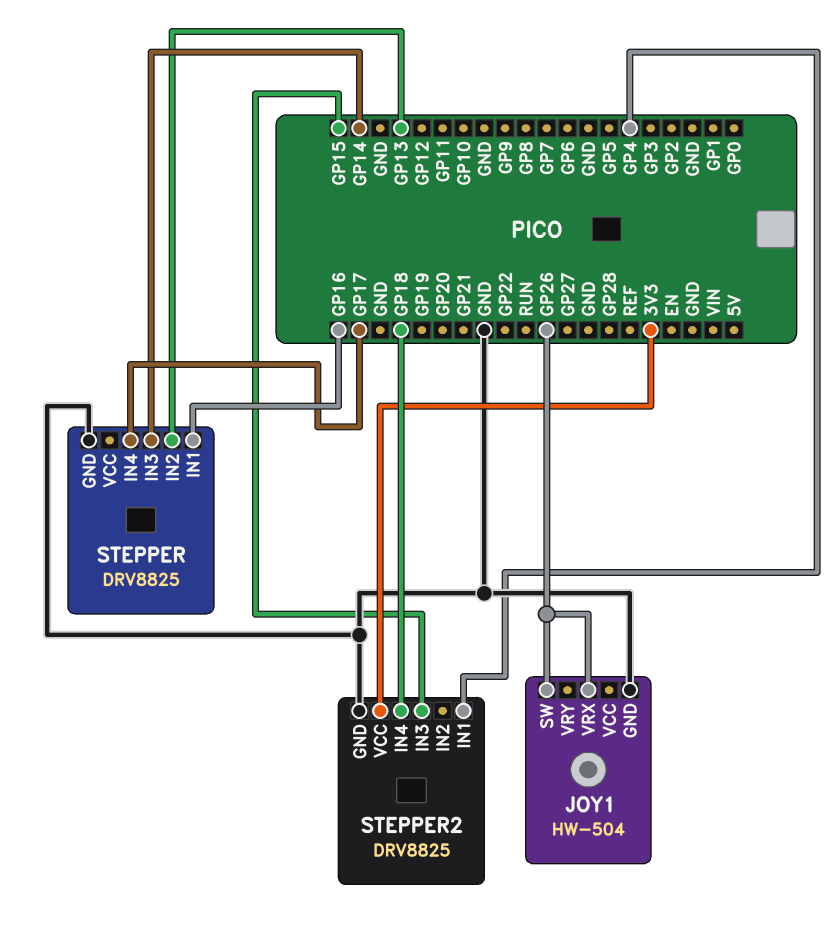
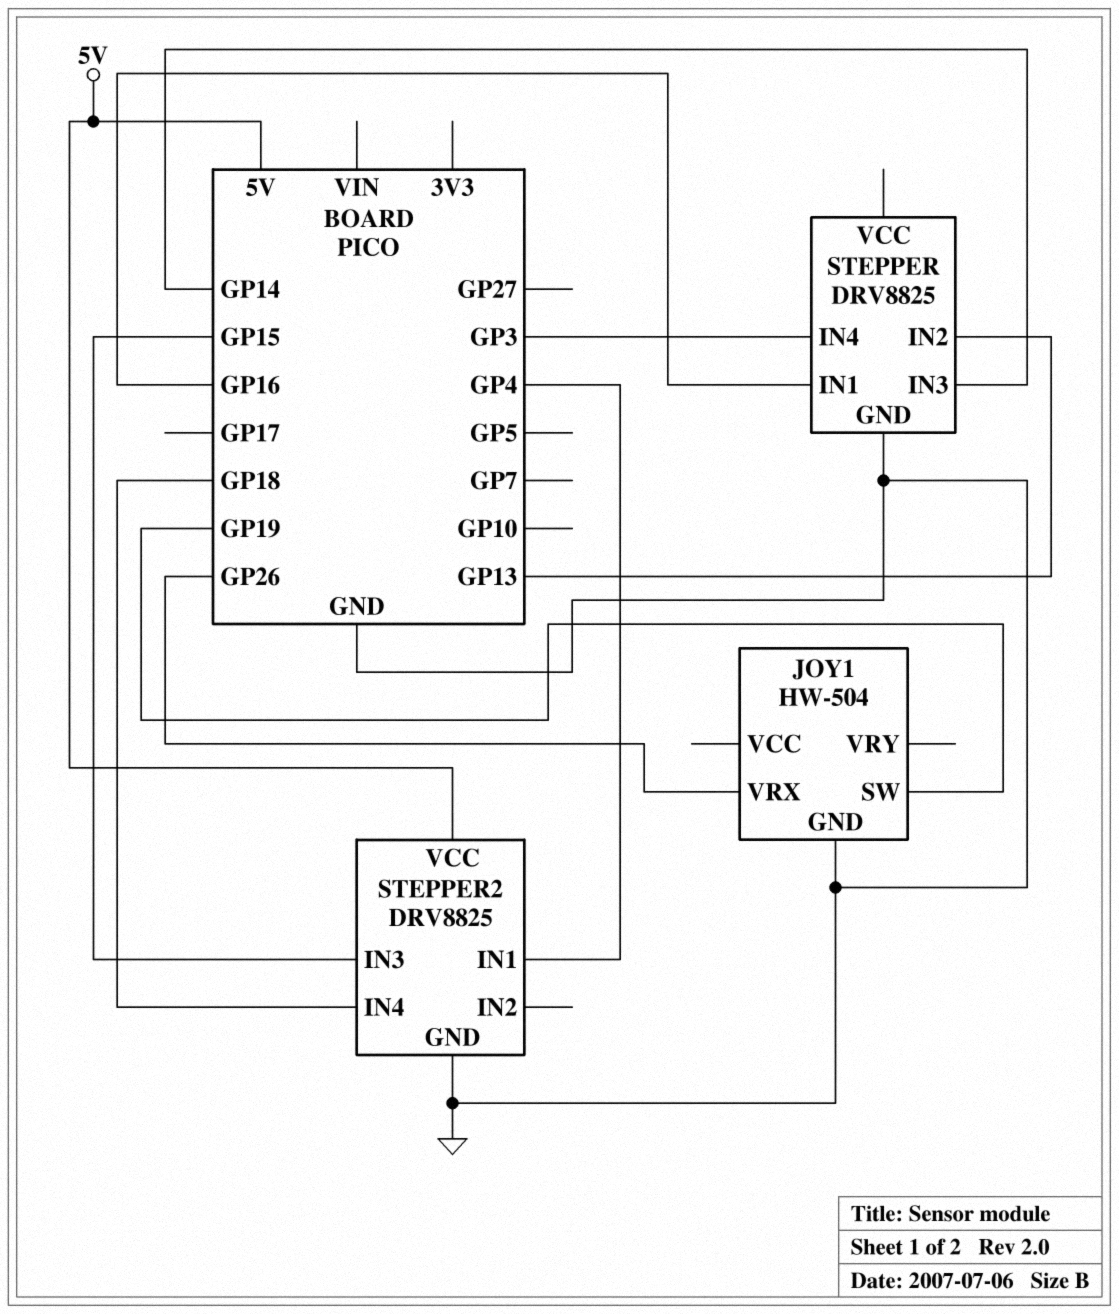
JOY1 pin SW: GP26 -> GP19
STEPPER pin IN4: GP17 -> GP3
STEPPER2 pin VCC: 3V3 -> 5V

